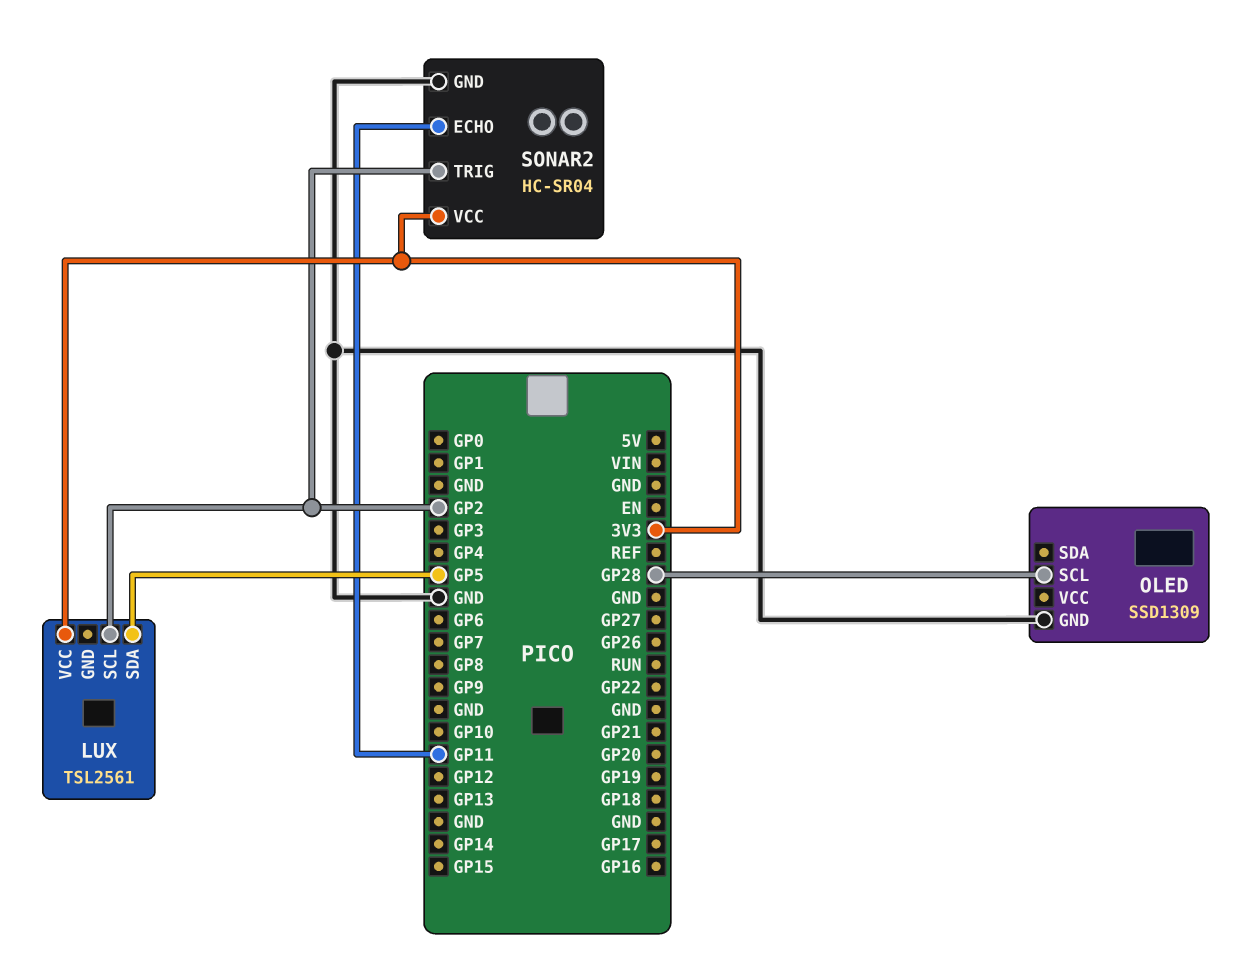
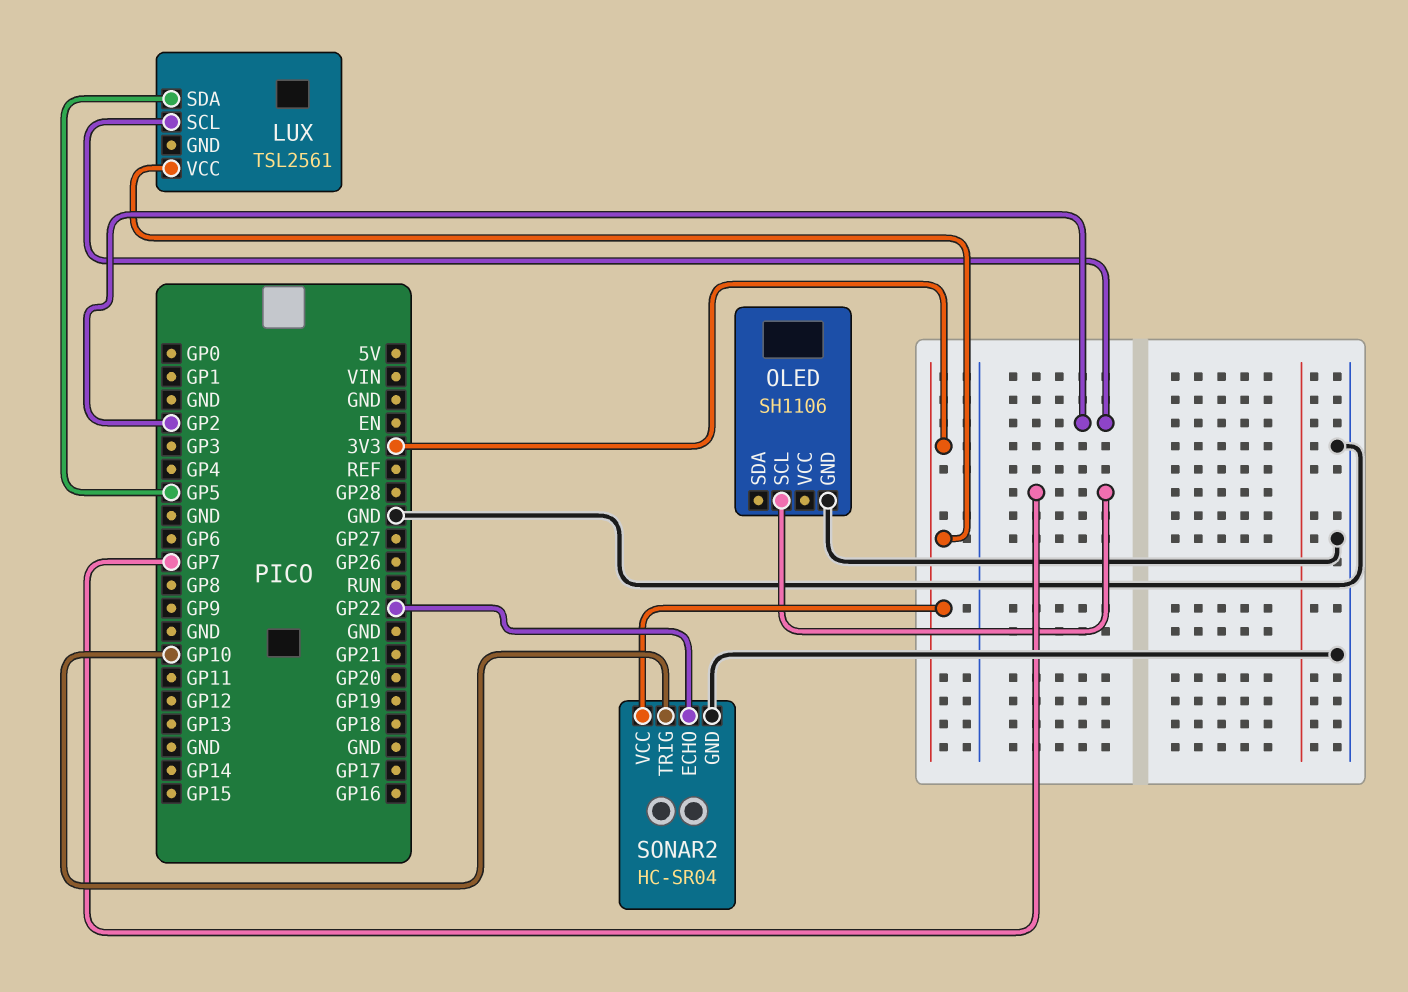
OLED: SSD1309 -> SH1106
OLED pin SCL: GP28 -> GP7
SONAR2 pin ECHO: GP11 -> GP22
SONAR2 pin TRIG: GP2 -> GP10

